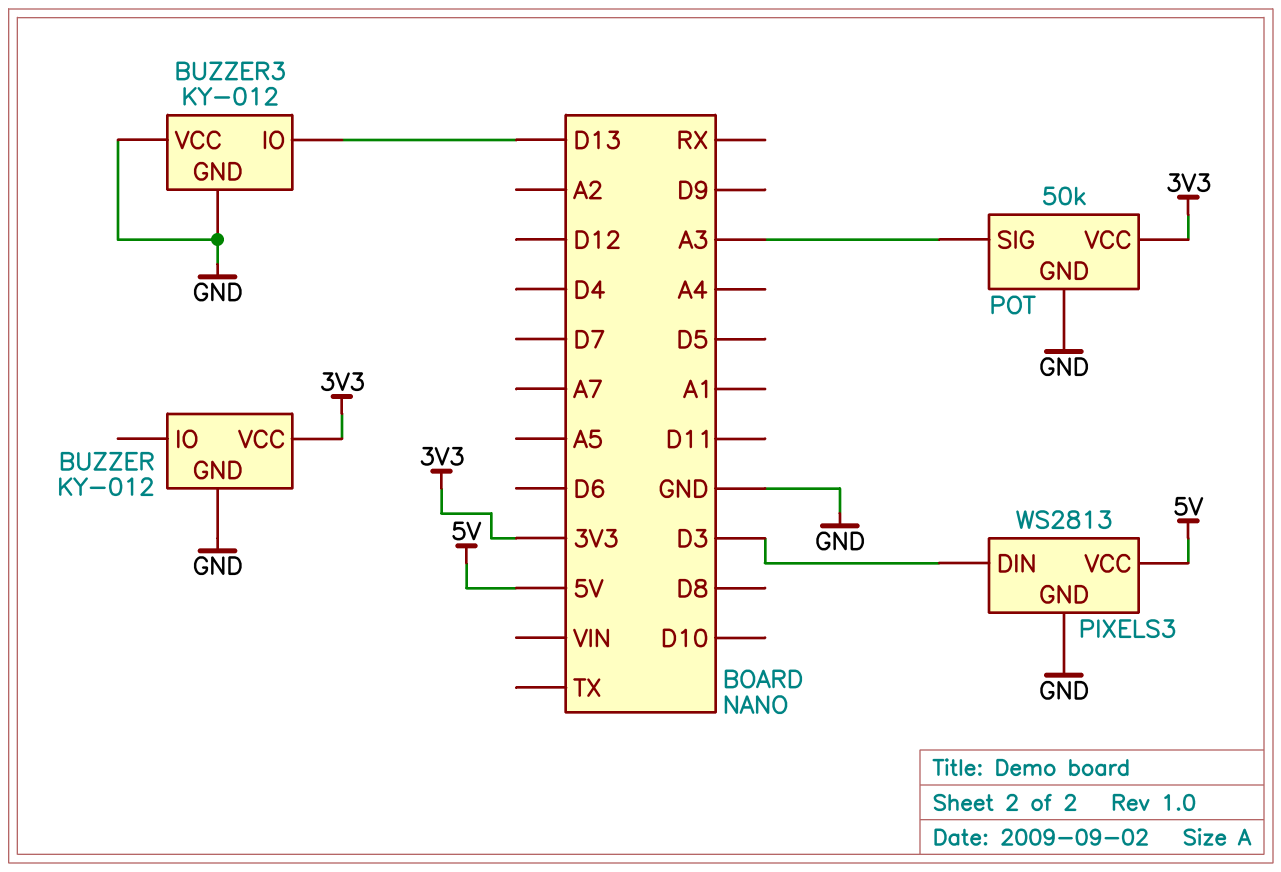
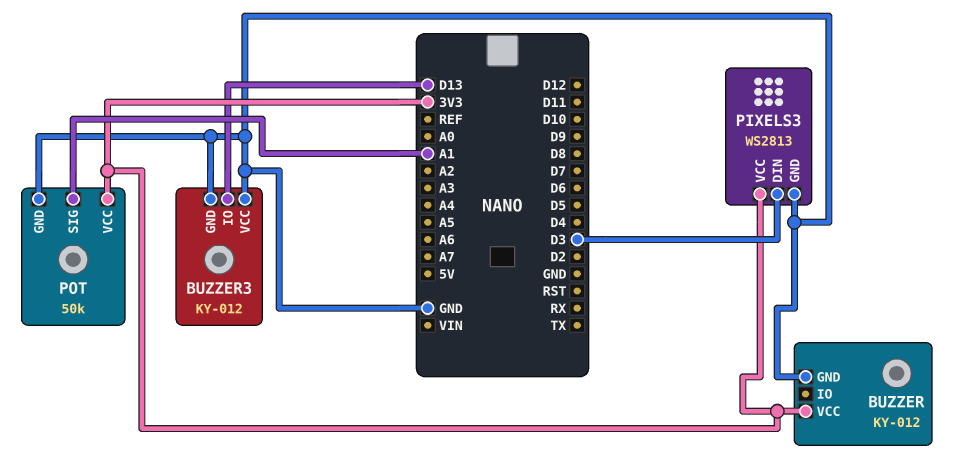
PIXELS3 pin VCC: 5V -> 3V3
POT pin SIG: A3 -> A1

